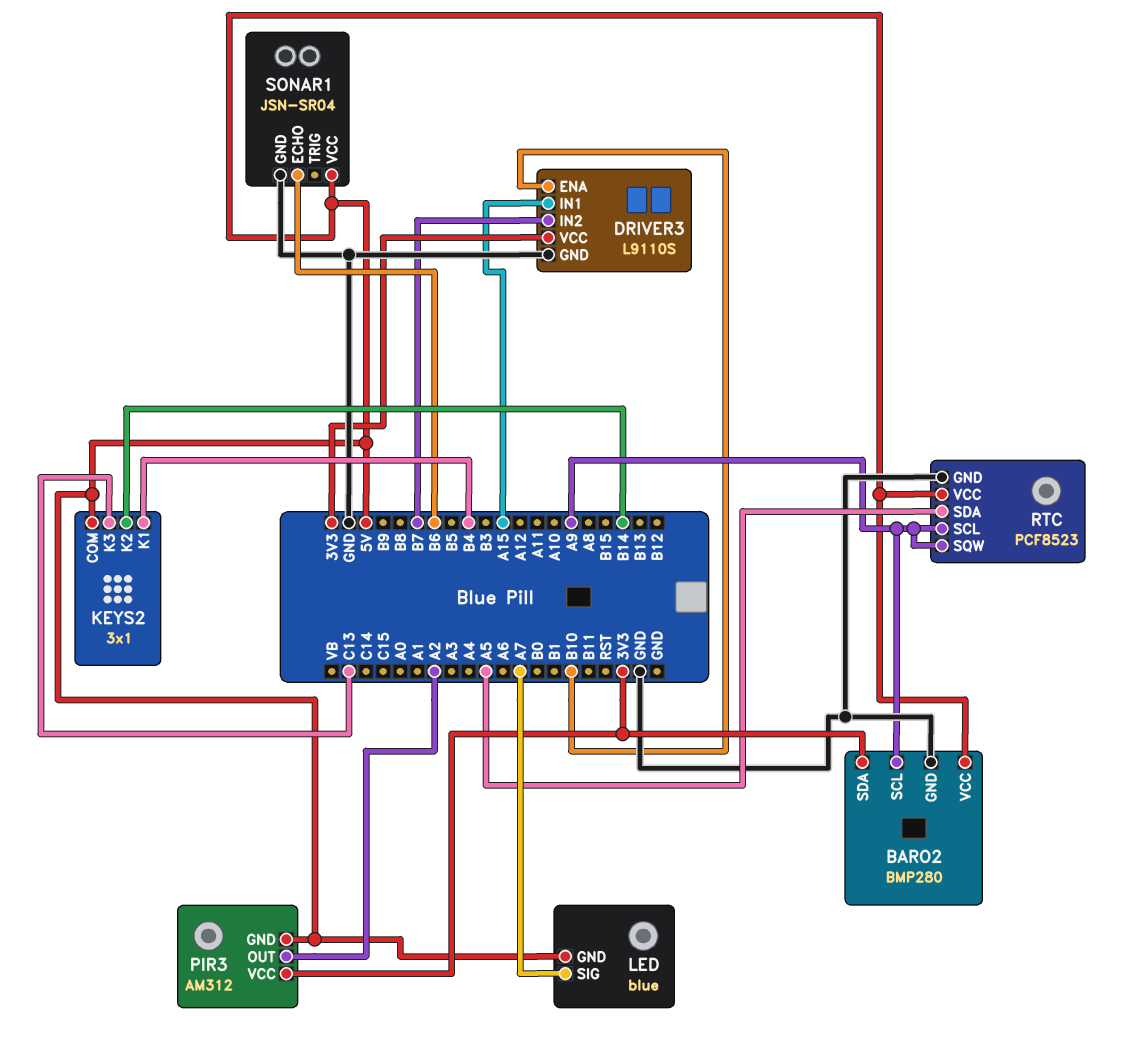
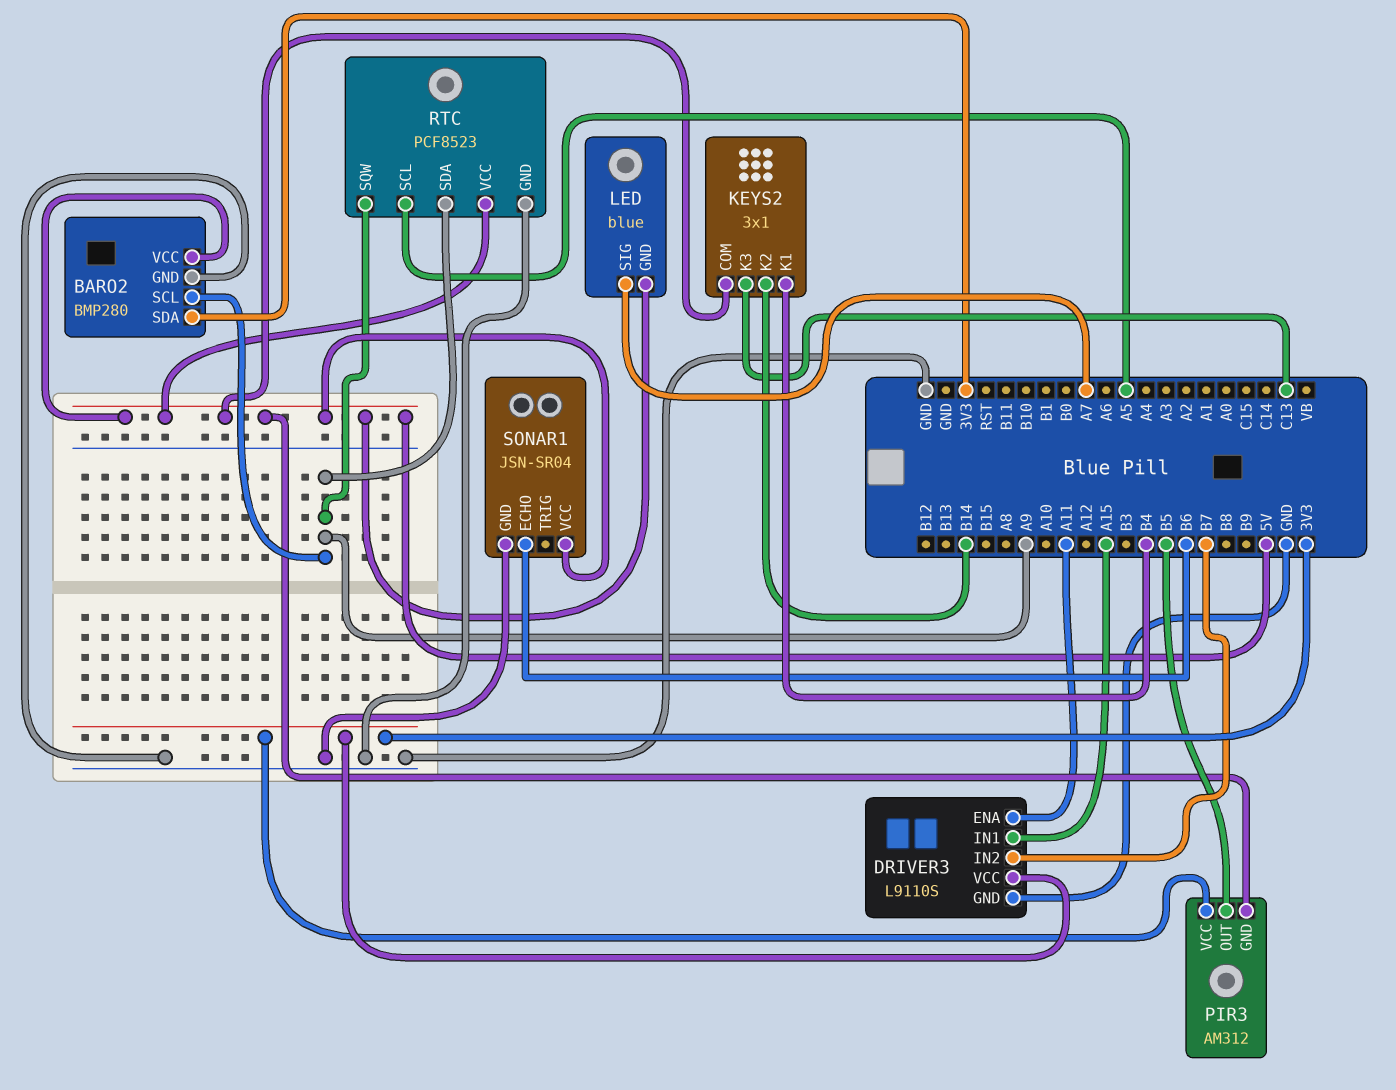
DRIVER3 pin ENA: B10 -> A11
PIR3 pin OUT: A2 -> B5
RTC pin SCL: A9 -> A5
RTC pin SDA: A5 -> A9

